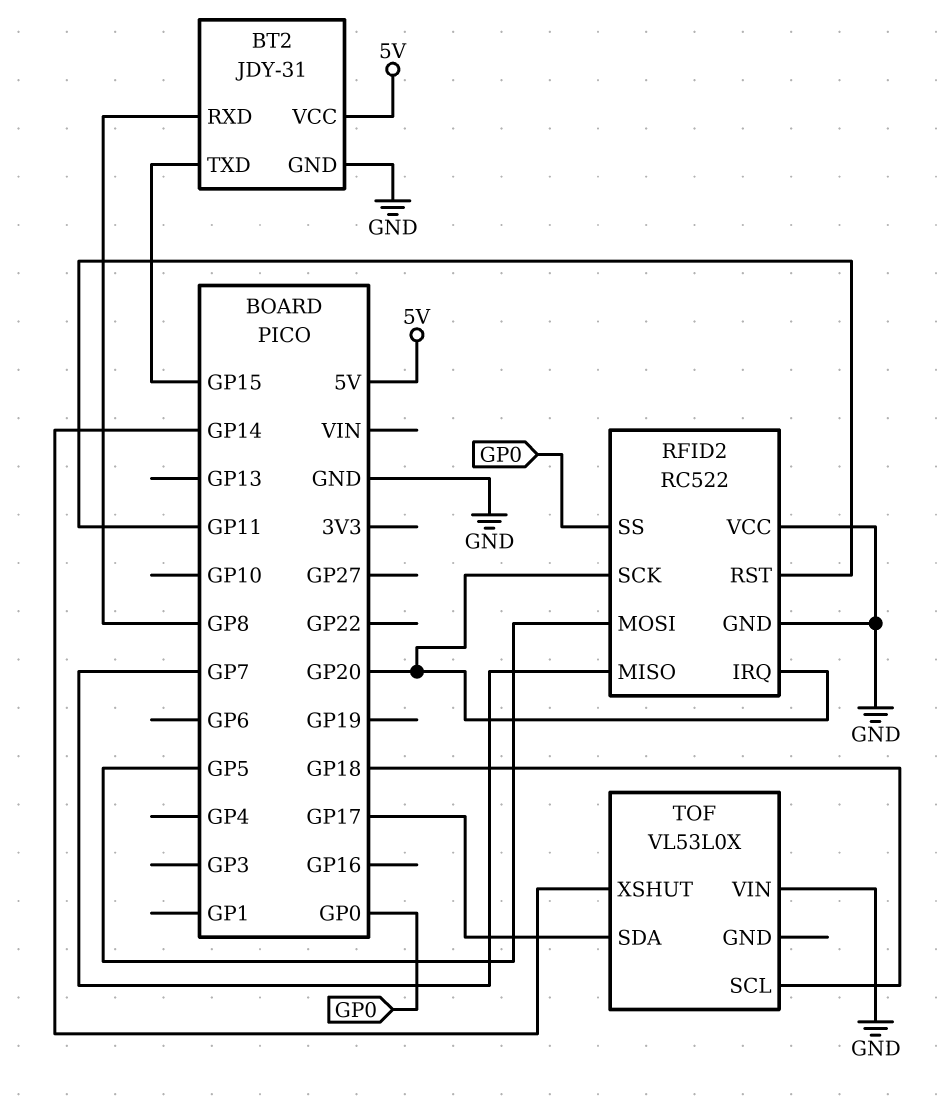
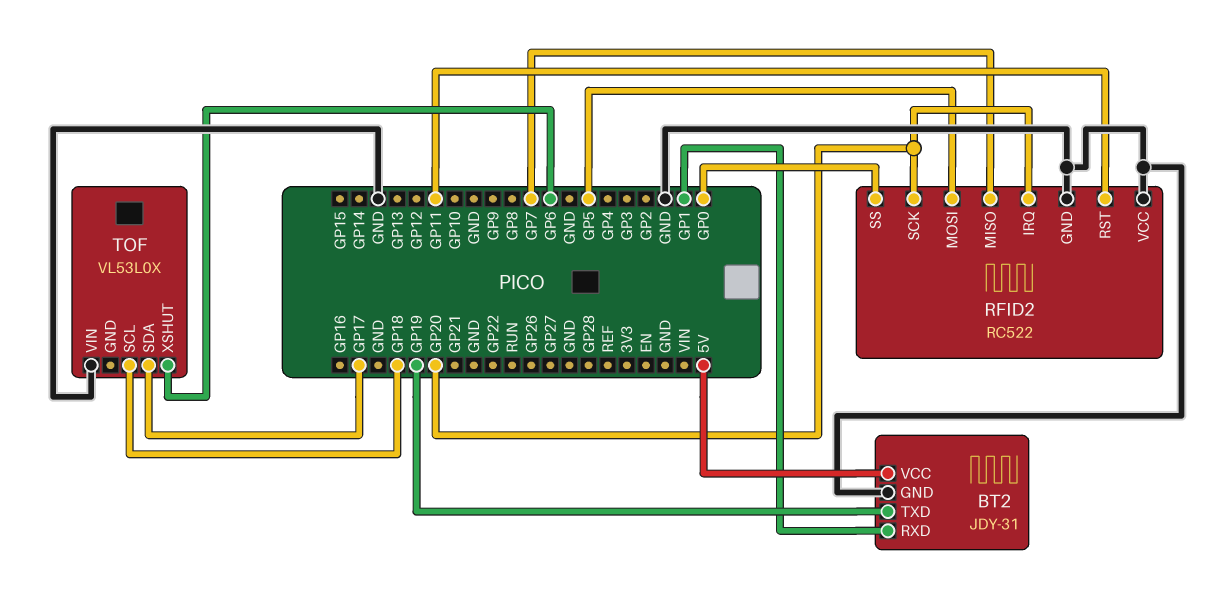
BT2 pin RXD: GP8 -> GP1
BT2 pin TXD: GP15 -> GP19
TOF pin XSHUT: GP14 -> GP6

